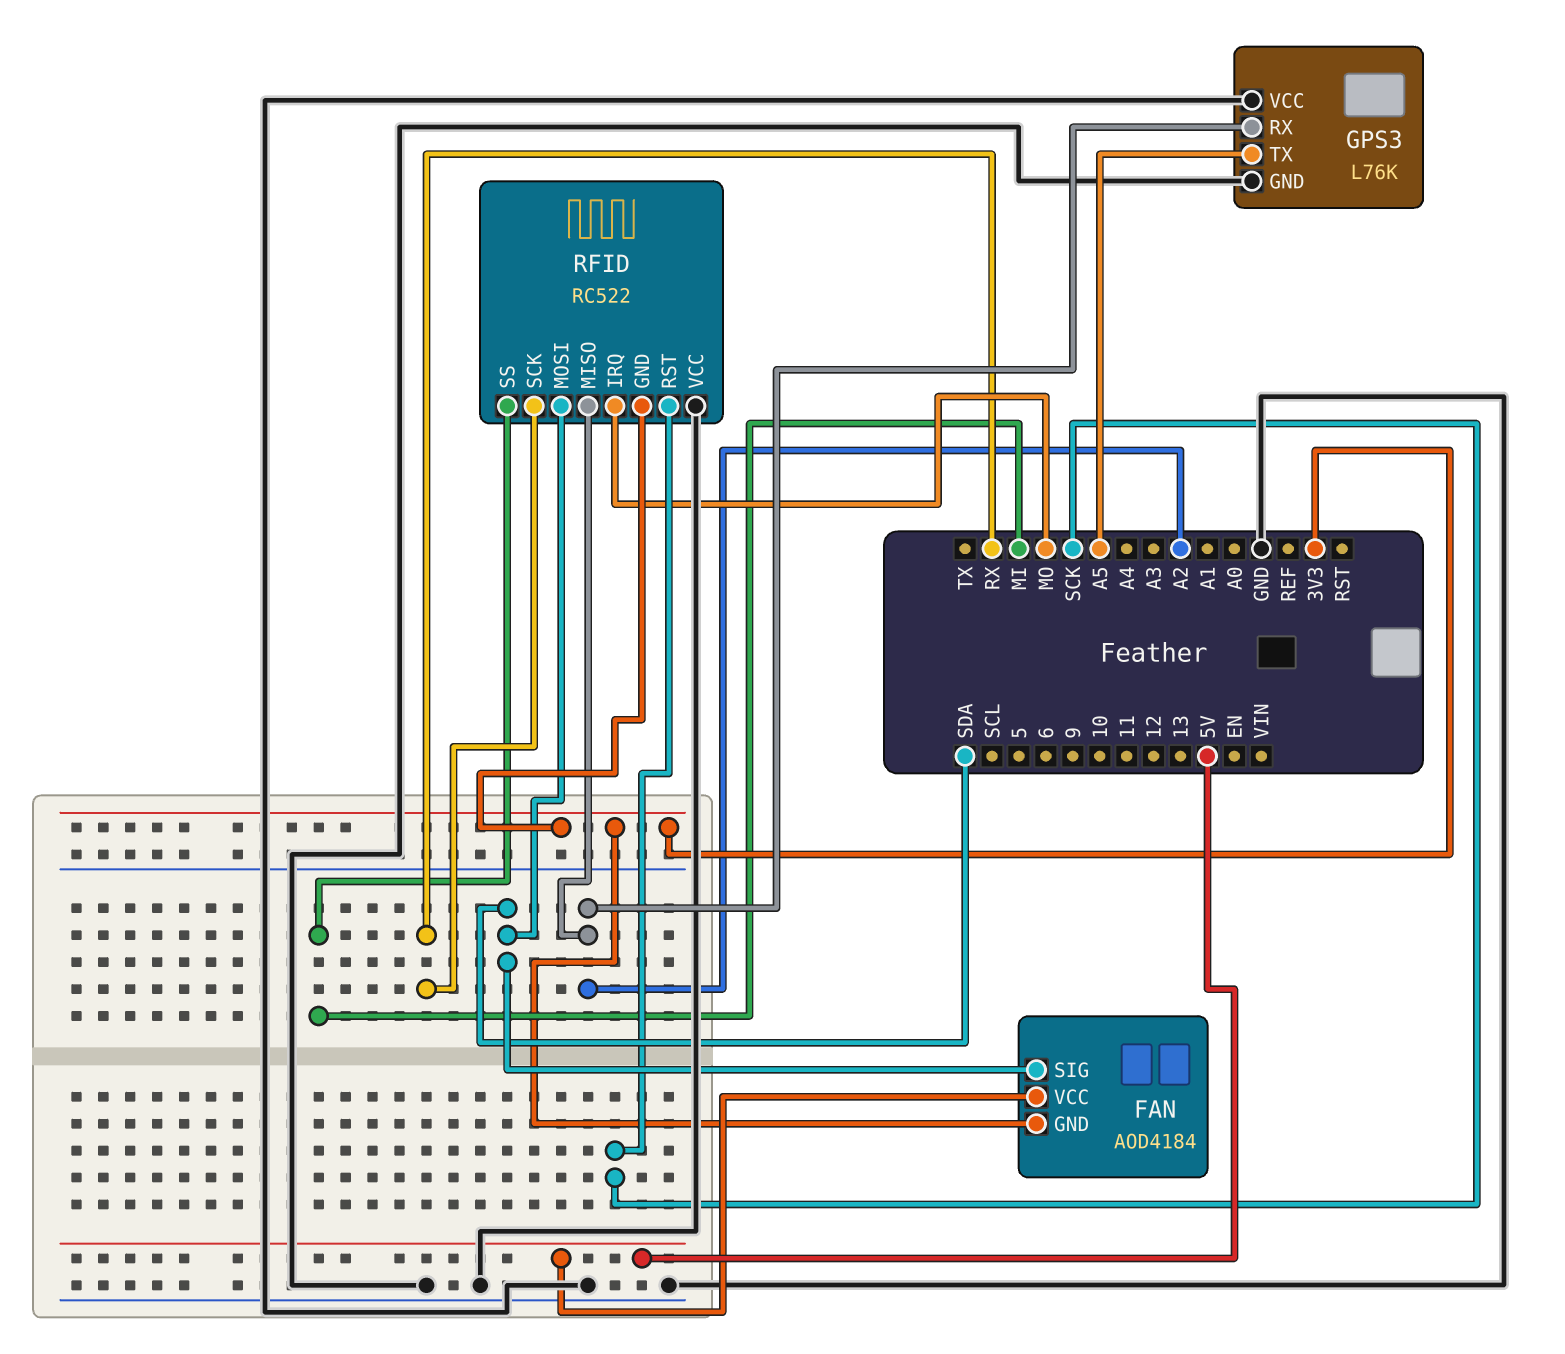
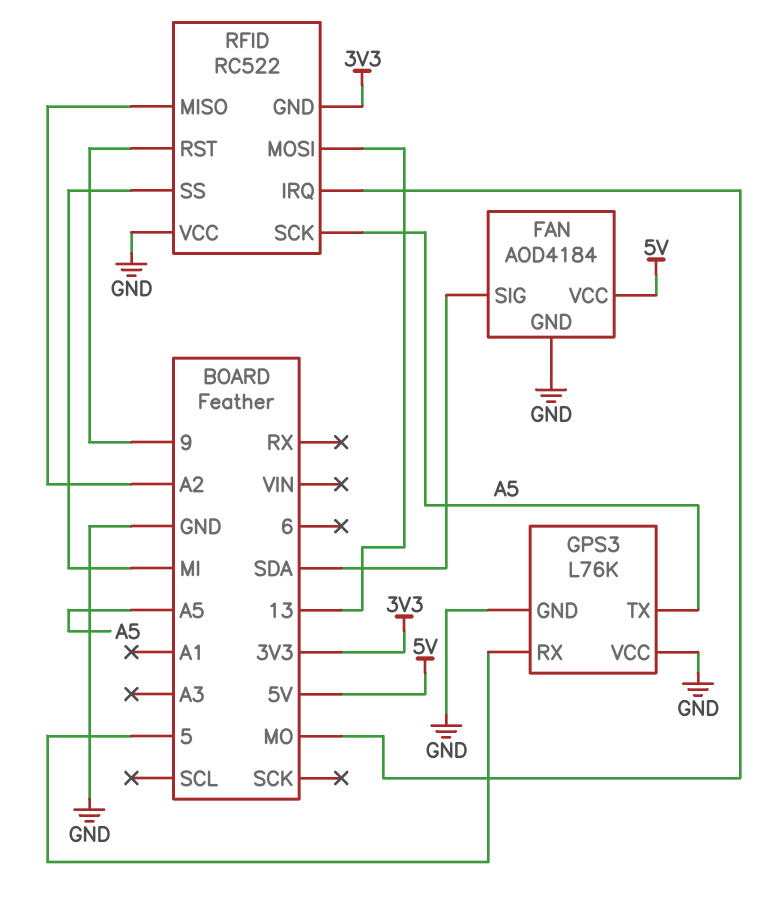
FAN pin GND: 3V3 -> GND
GPS3 pin RX: A2 -> 5
RFID pin MOSI: SDA -> 13
RFID pin RST: SCK -> 9
RFID pin SCK: RX -> A5

